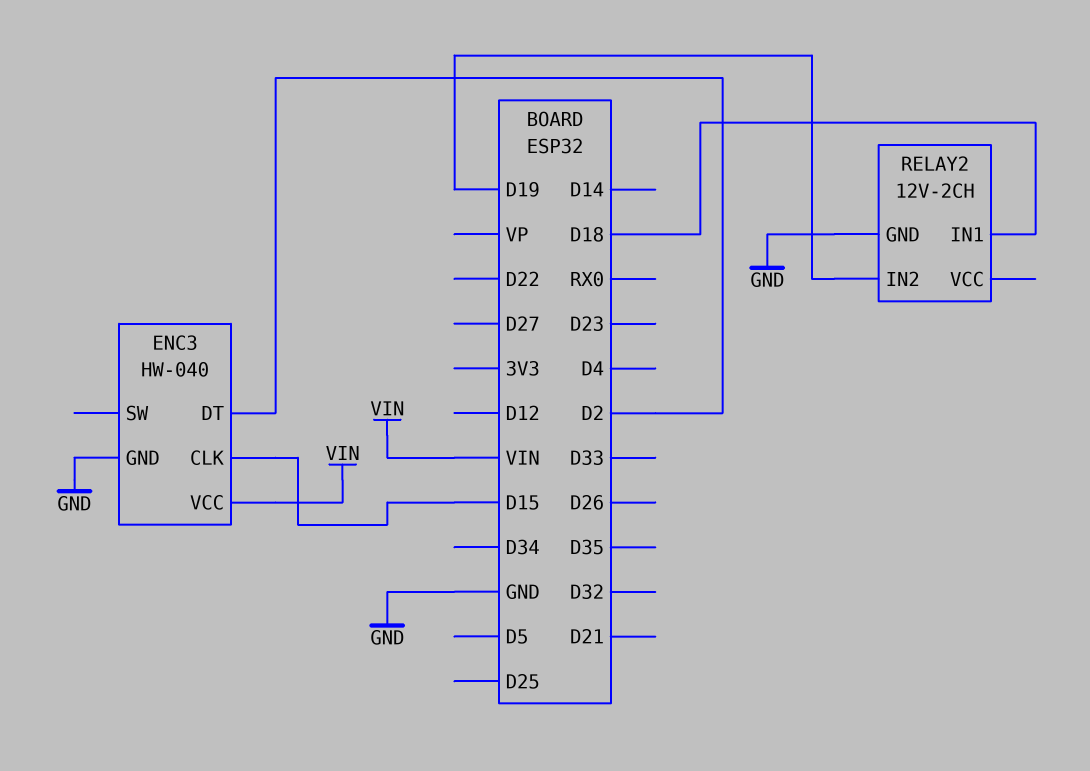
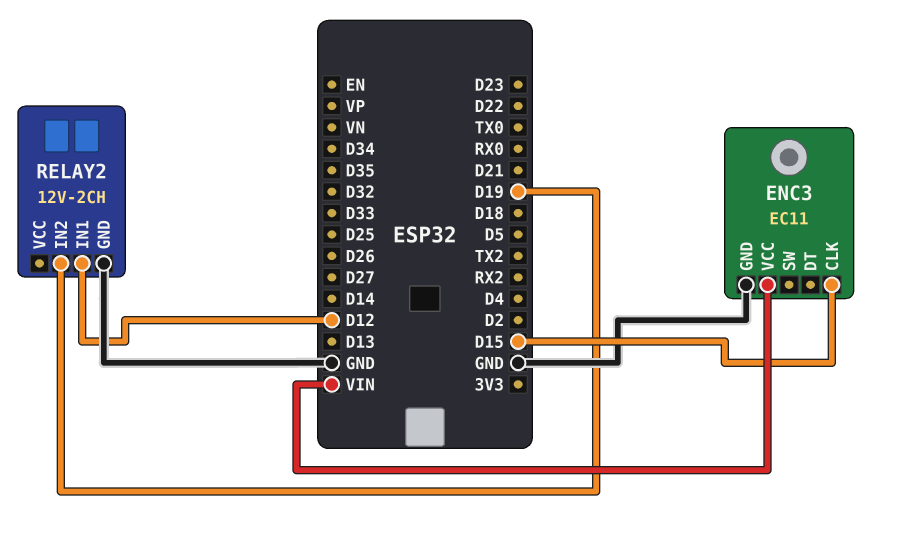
ENC3: HW-040 -> EC11
ENC3 pin DT: D2 -> none
RELAY2 pin IN1: D18 -> D12

